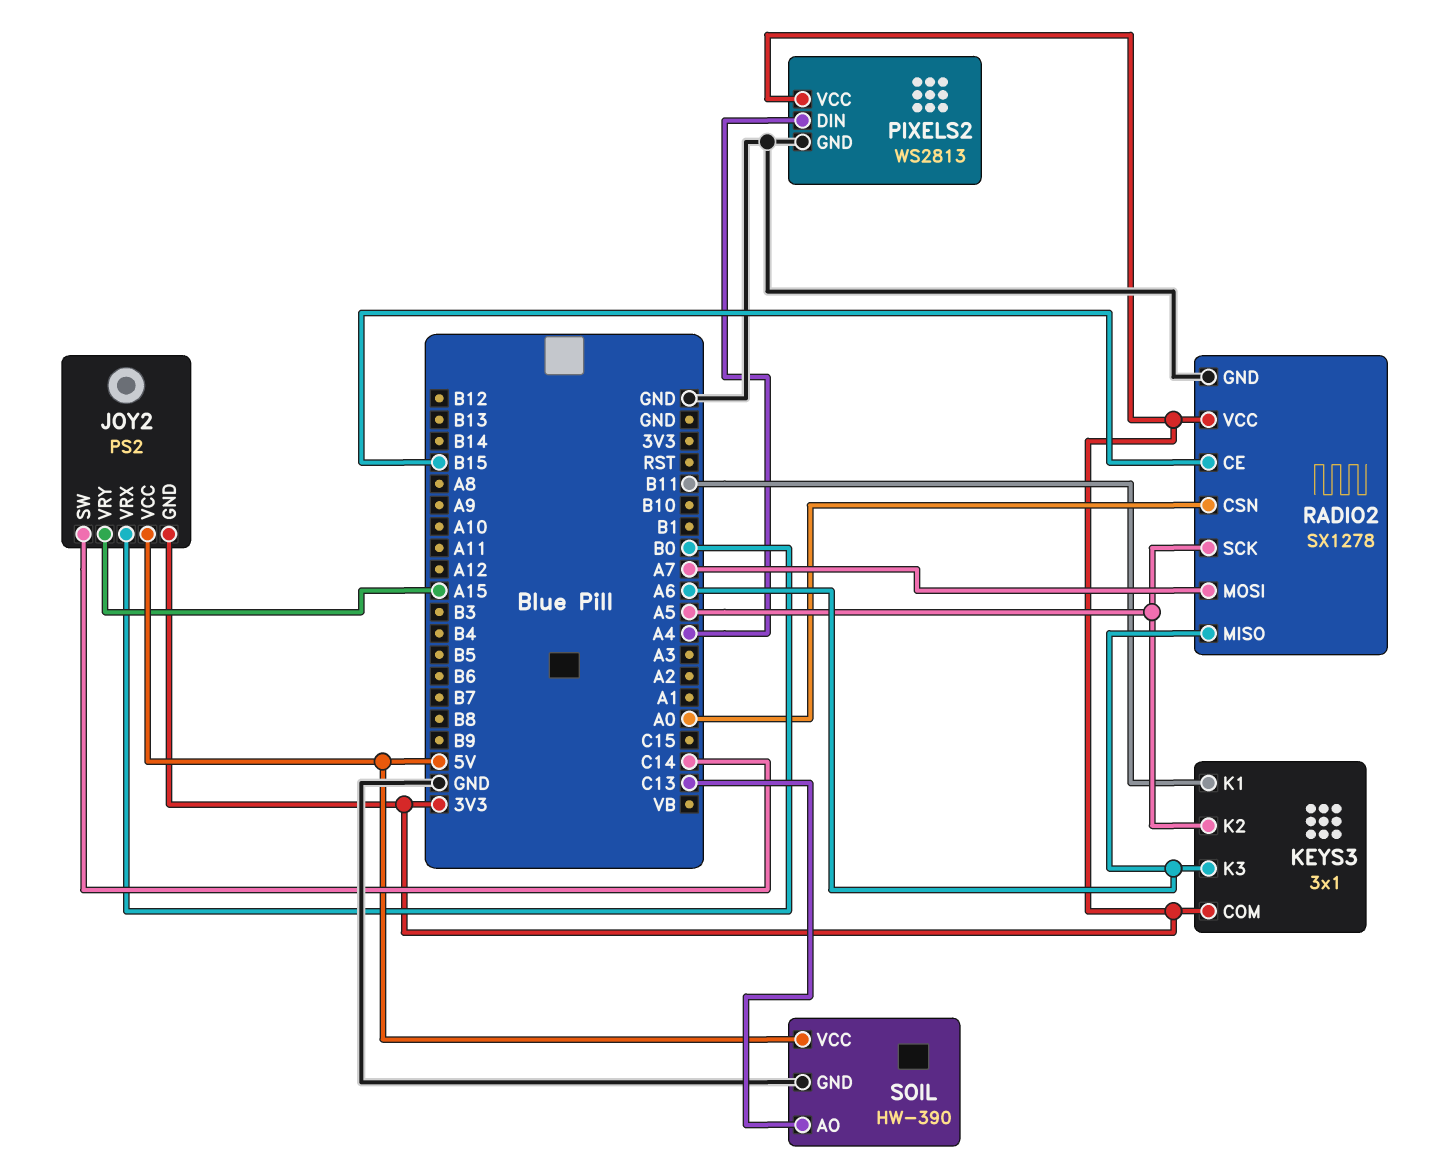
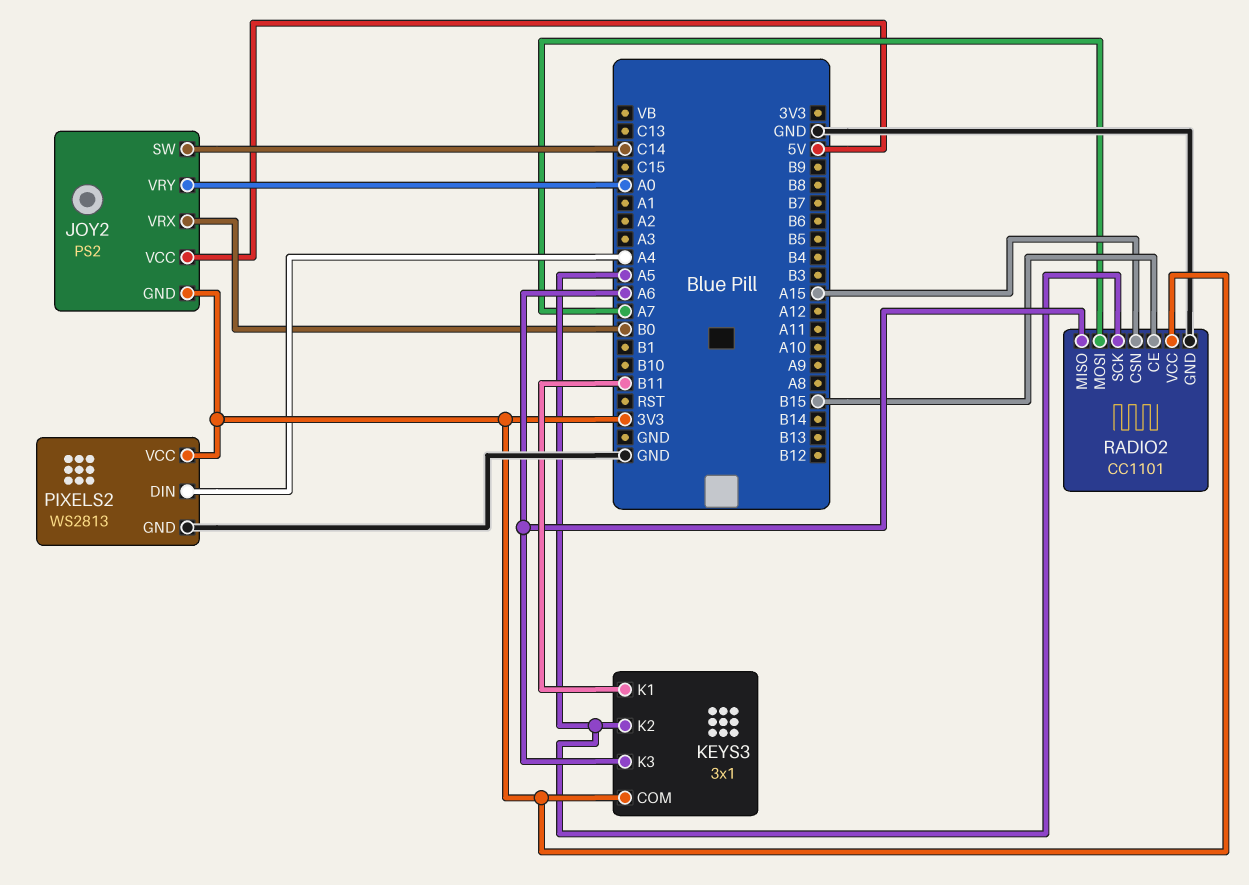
JOY2 pin VRY: A15 -> A0
RADIO2: SX1278 -> CC1101
RADIO2 pin CSN: A0 -> A15
SOIL: HW-390 -> none
SOIL pin AO: C13 -> none
SOIL pin GND: GND -> none
SOIL pin VCC: 5V -> none

